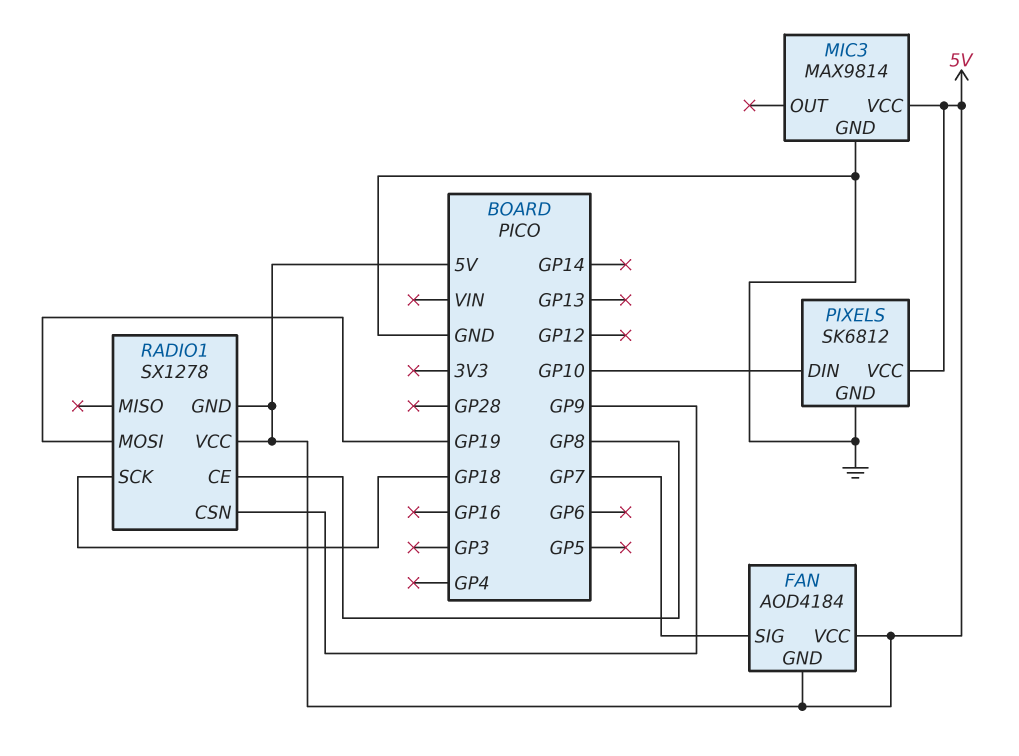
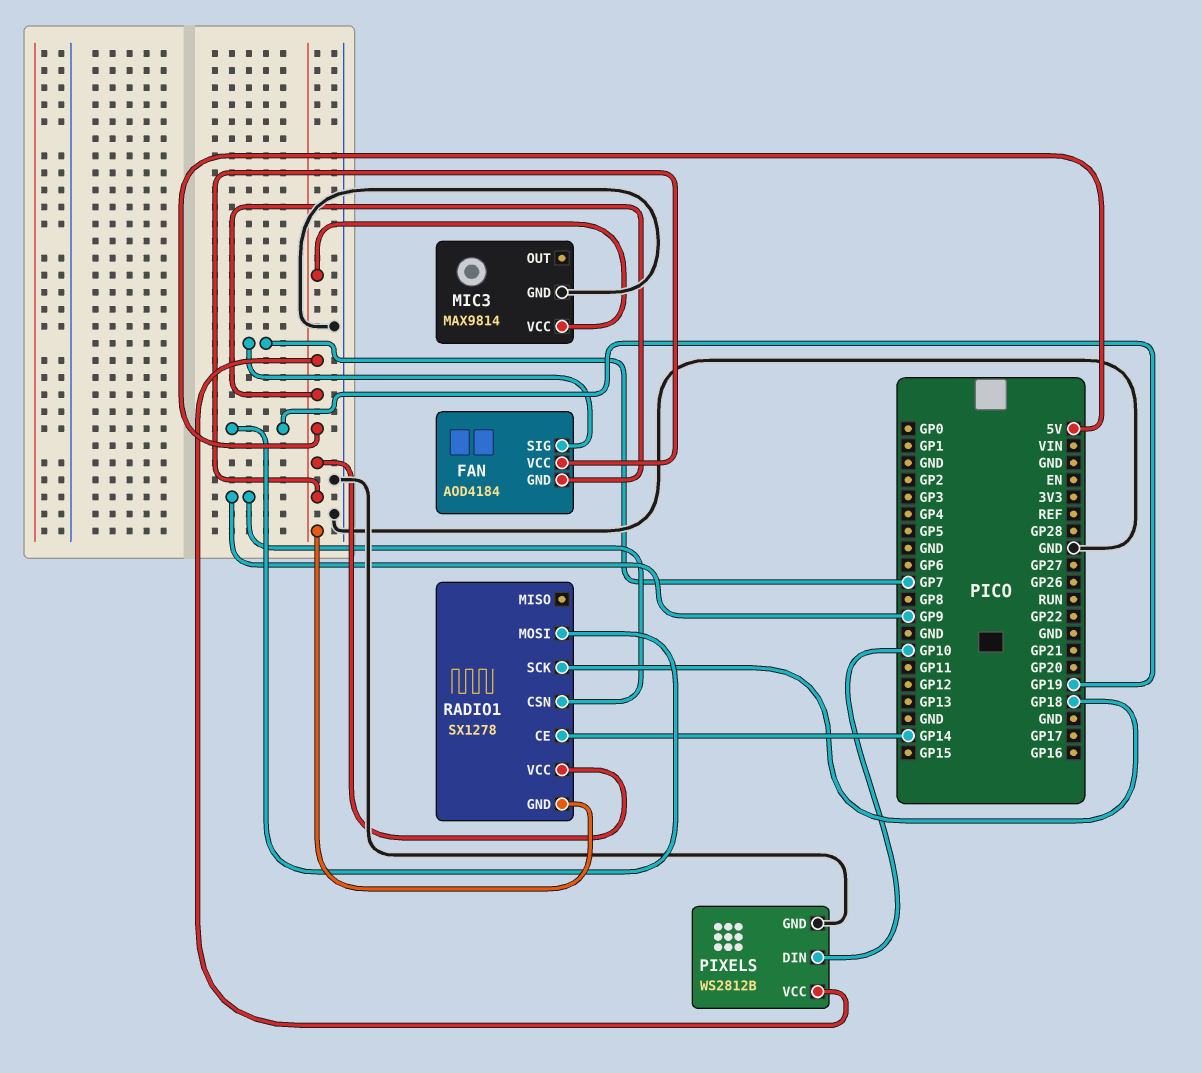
PIXELS: SK6812 -> WS2812B
RADIO1 pin CE: GP8 -> GP14

